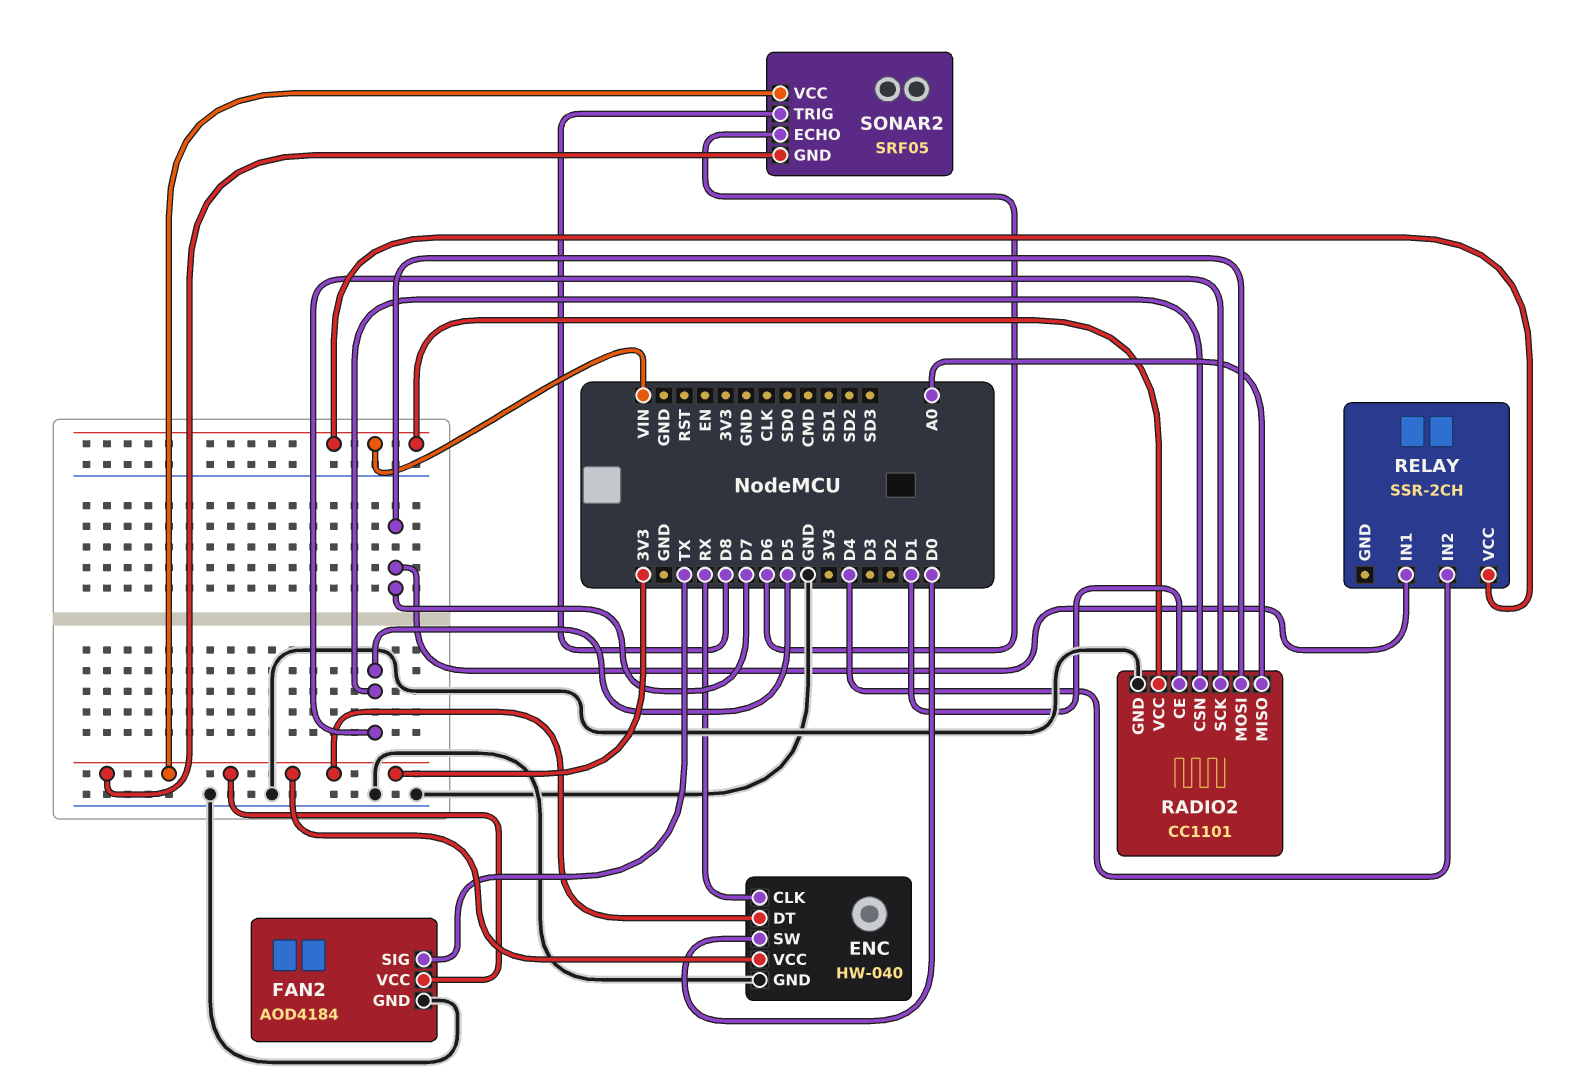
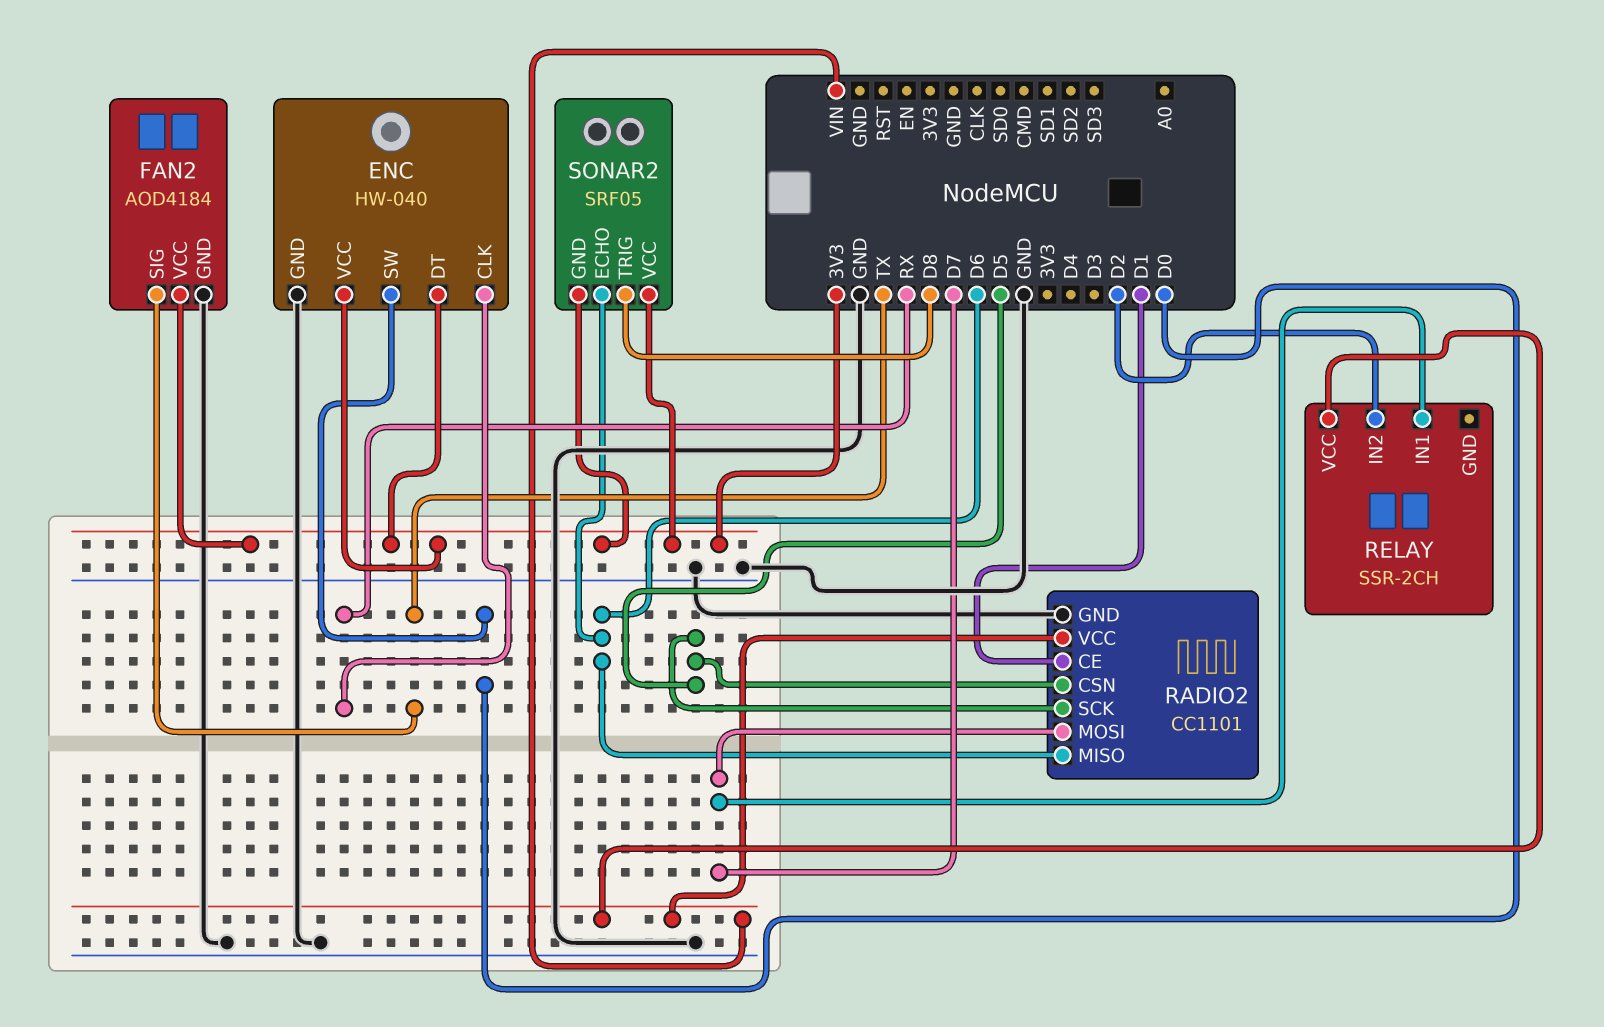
RADIO2 pin MISO: A0 -> D6
RELAY pin IN2: D4 -> D2

